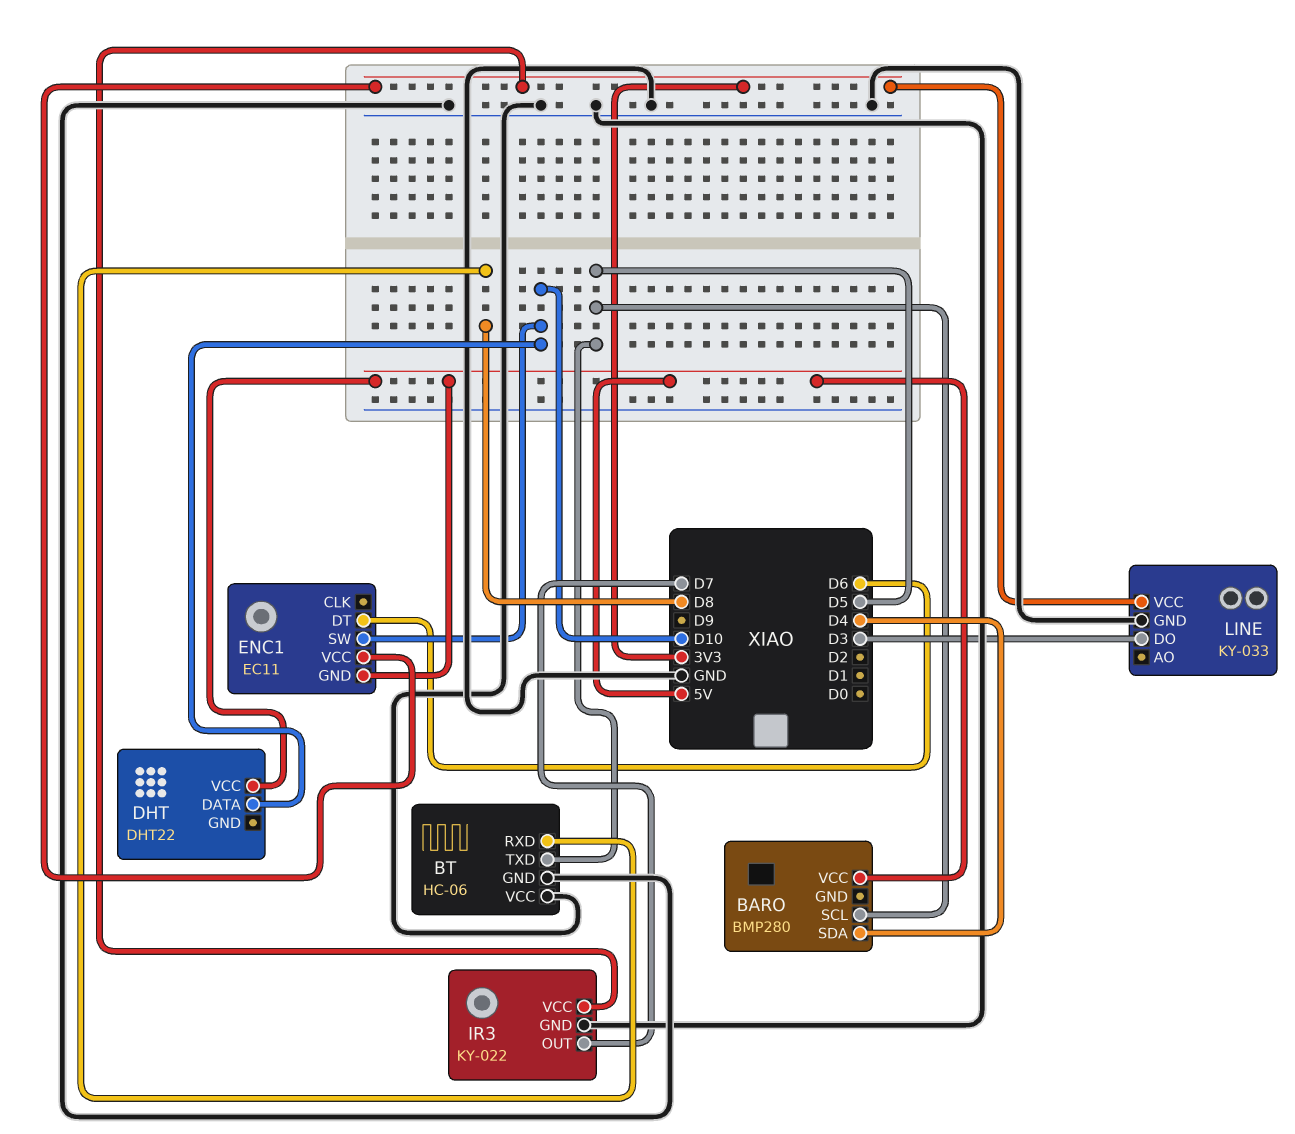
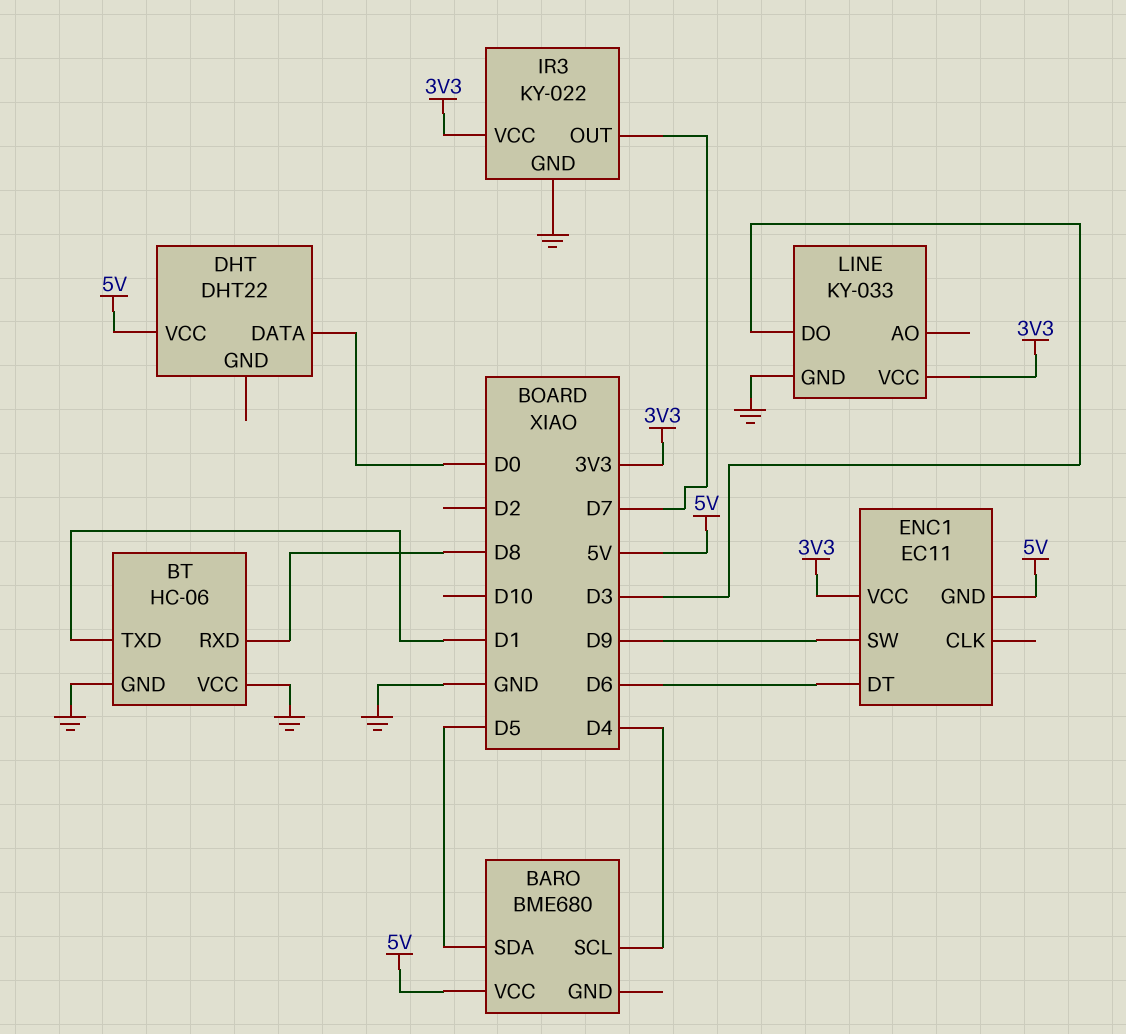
BARO: BMP280 -> BME680
BARO pin SCL: D5 -> D4
BARO pin SDA: D4 -> D5
BT pin TXD: D5 -> D1
DHT pin DATA: D10 -> D0
ENC1 pin SW: D10 -> D9

